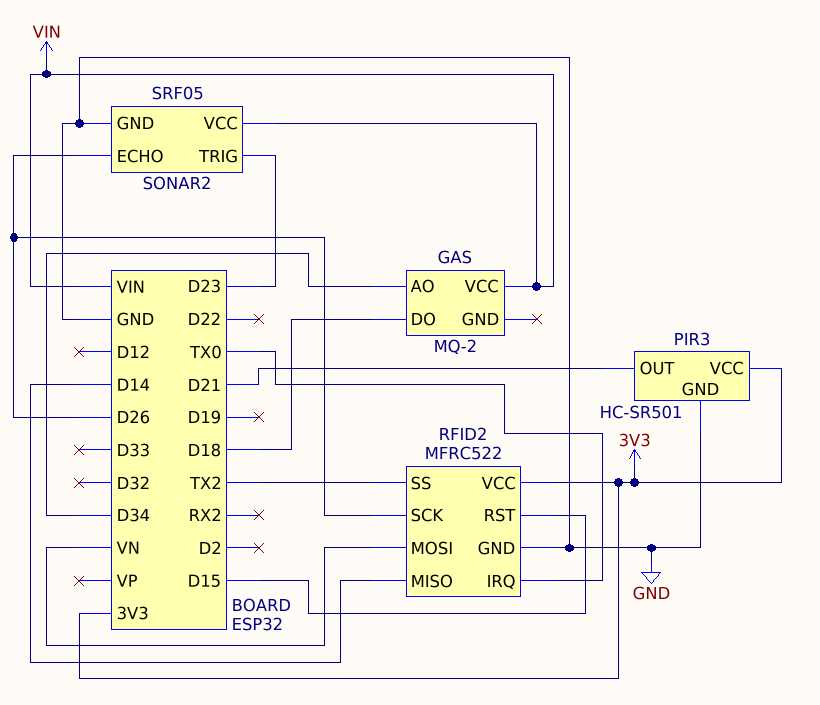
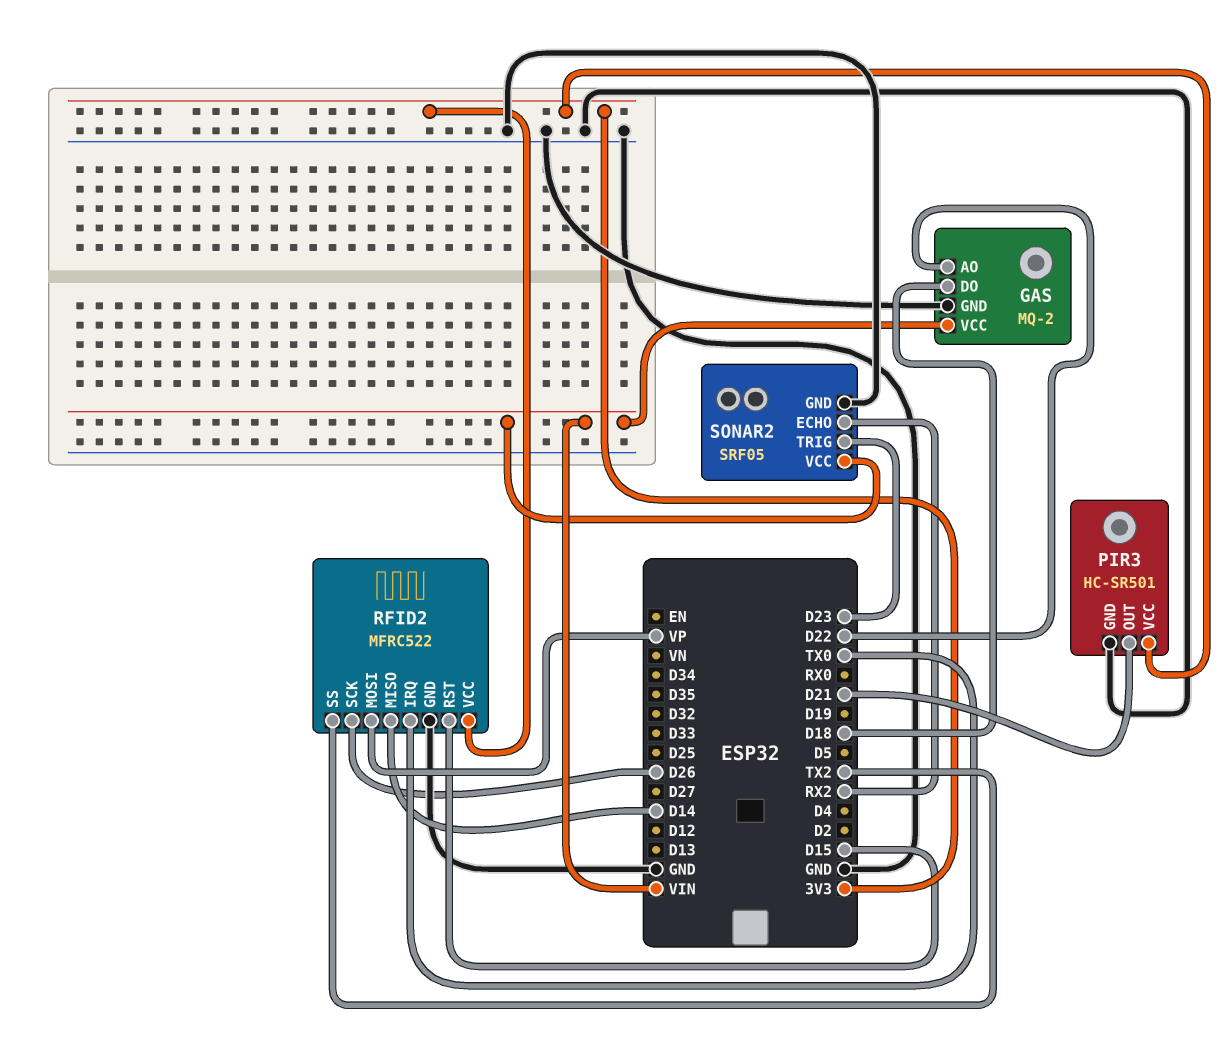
GAS pin AO: D34 -> D22
GAS pin GND: none -> GND
RFID2 pin MOSI: VN -> VP
SONAR2 pin ECHO: D26 -> RX2

